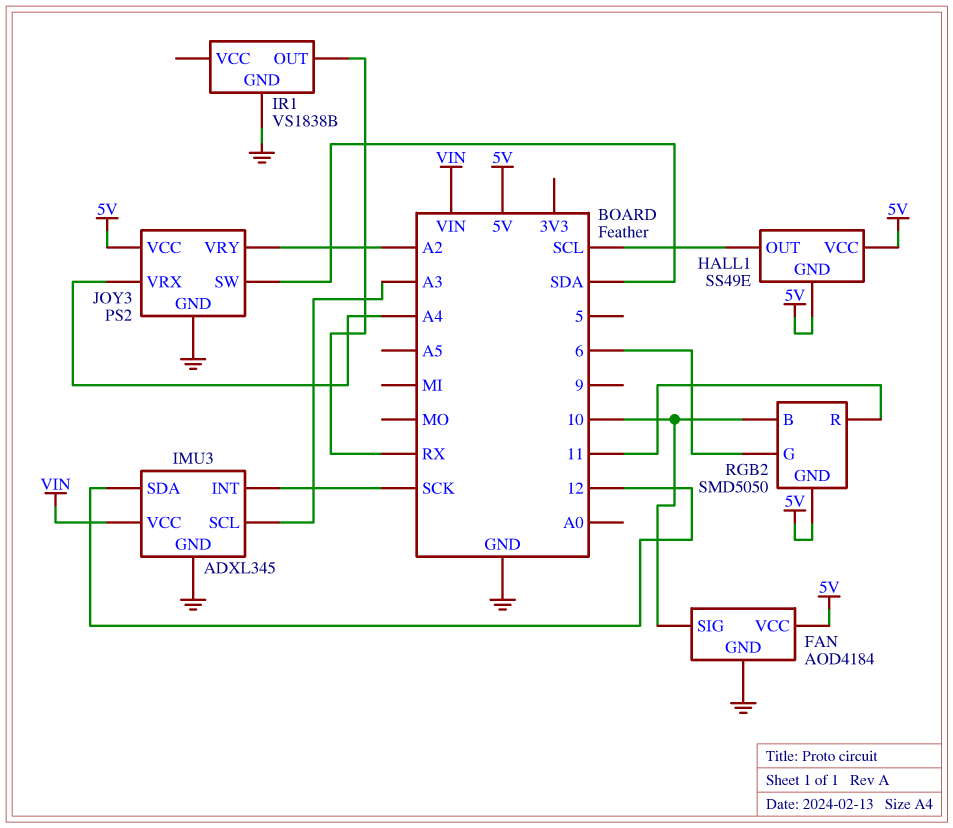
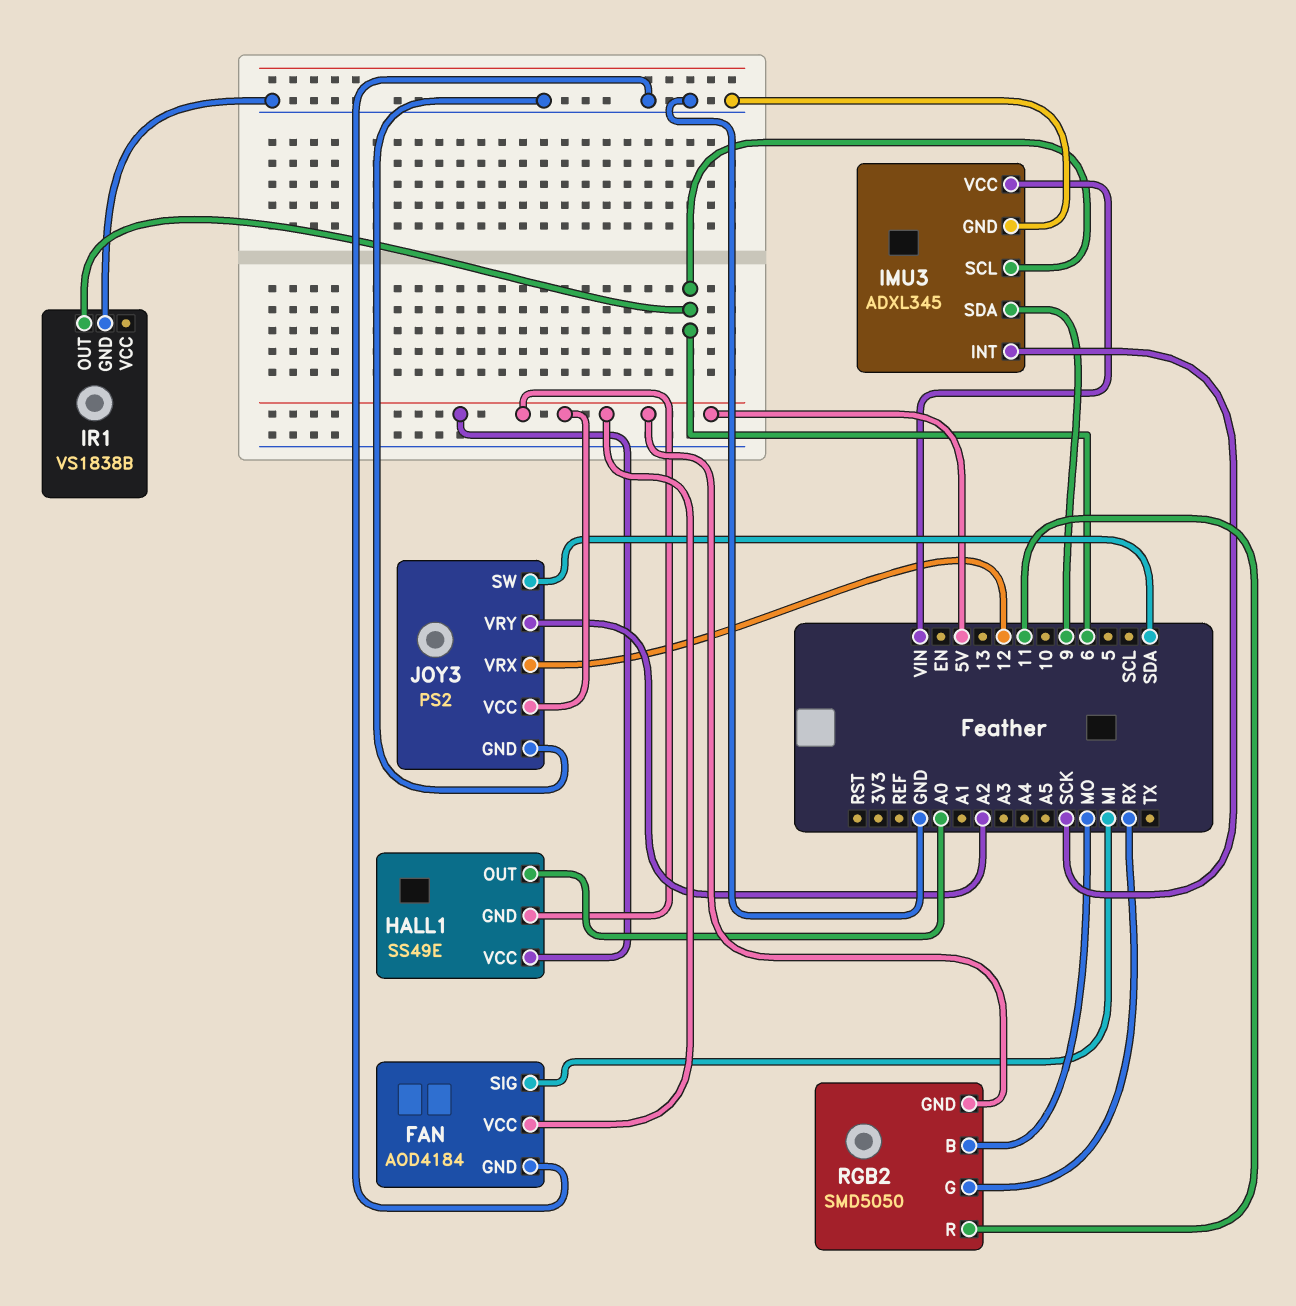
FAN pin SIG: 10 -> MI
HALL1 pin OUT: SCL -> A0
IMU3 pin SCL: A3 -> 6
IMU3 pin SDA: 12 -> 9
IR1 pin OUT: RX -> 6
JOY3 pin VRX: A4 -> 12
RGB2 pin B: 10 -> MO
RGB2 pin G: 6 -> RX

